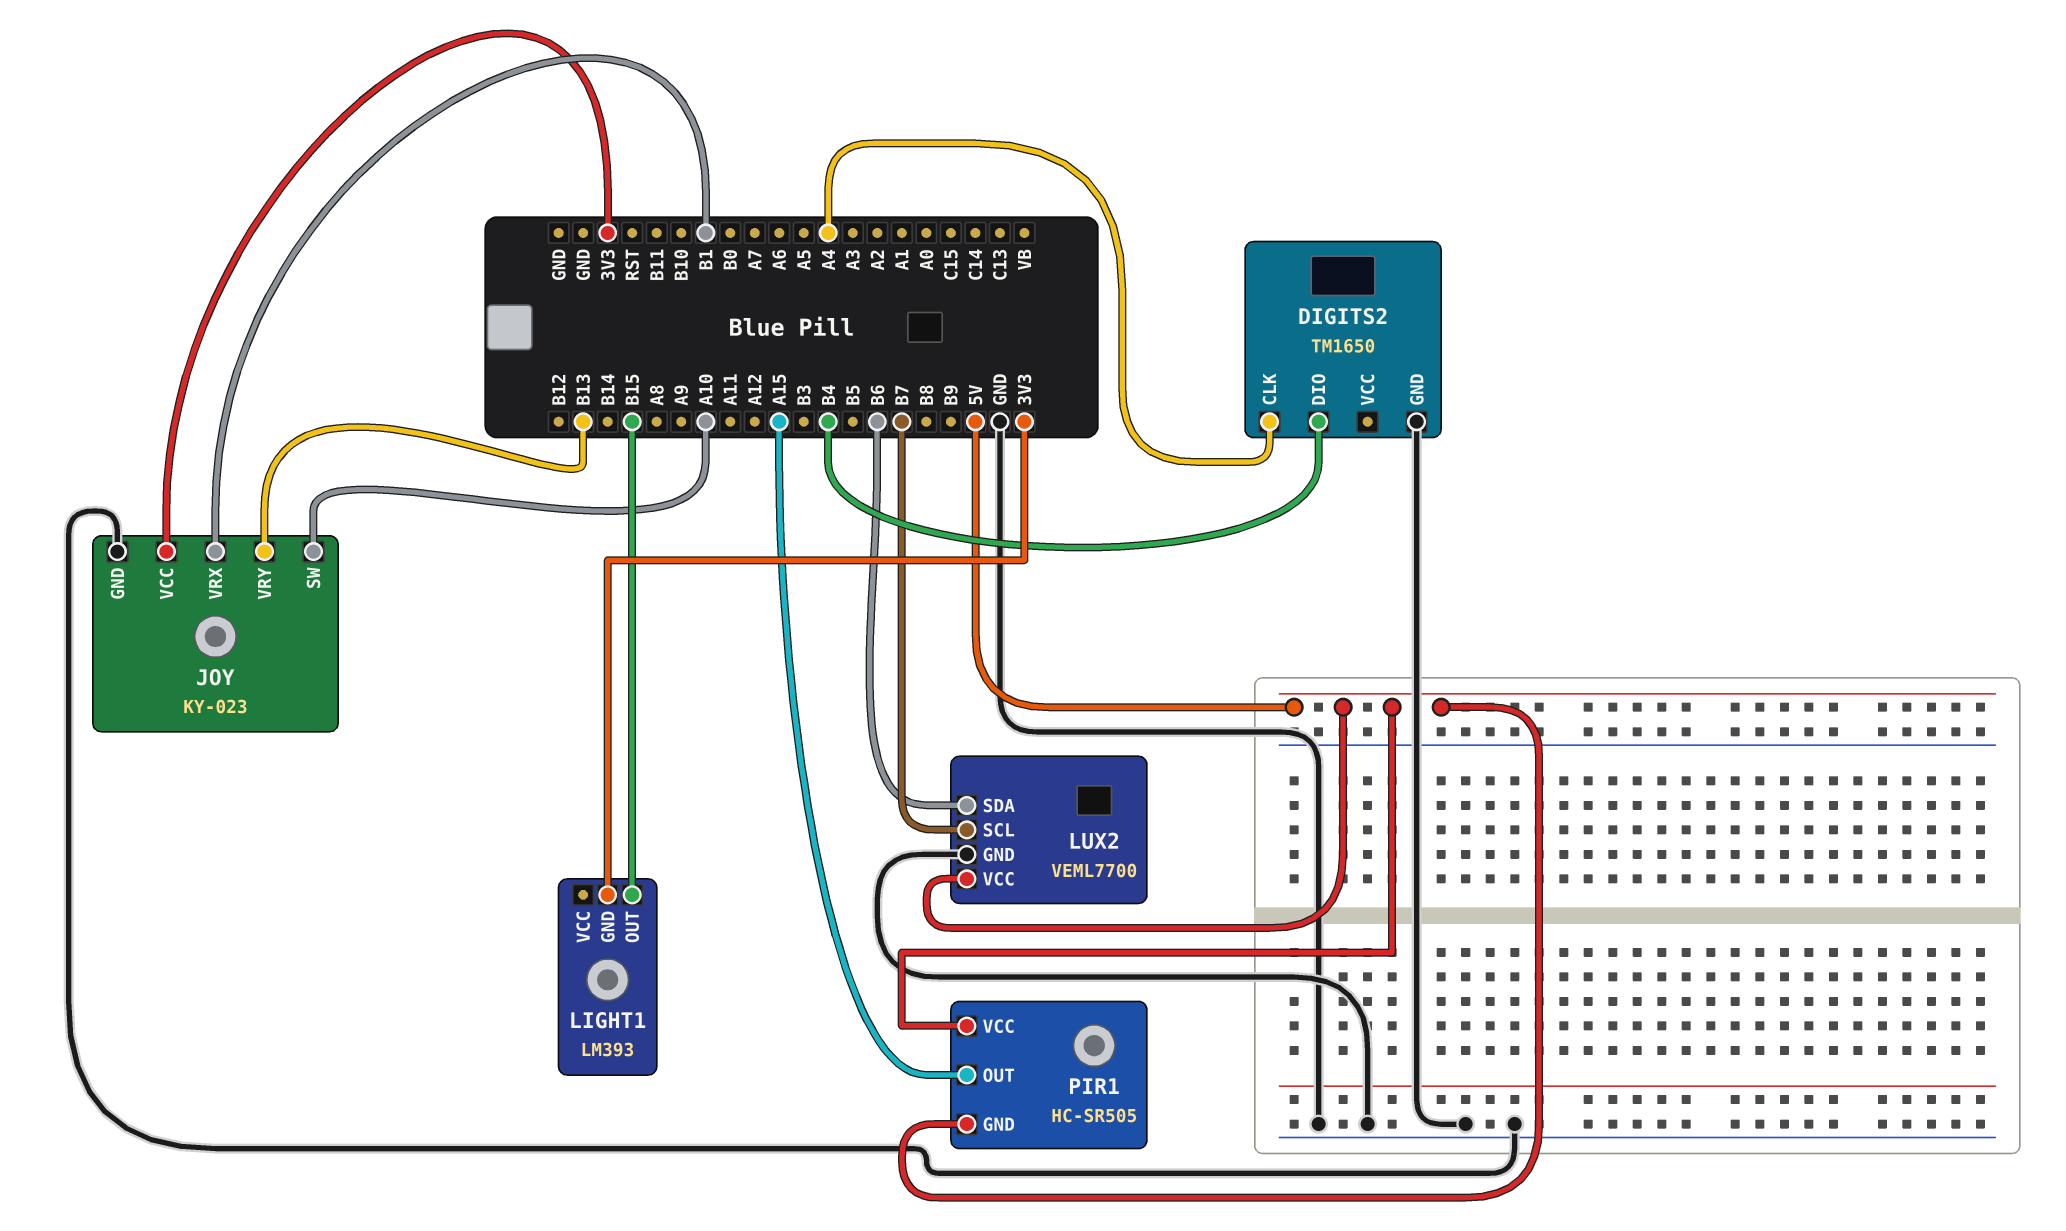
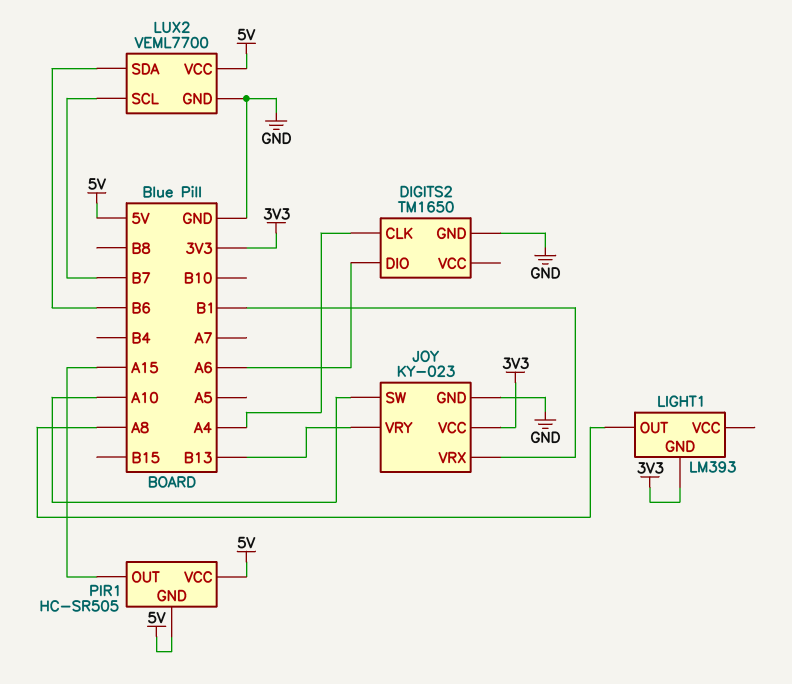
DIGITS2 pin DIO: B4 -> A6
LIGHT1 pin OUT: B15 -> A8

